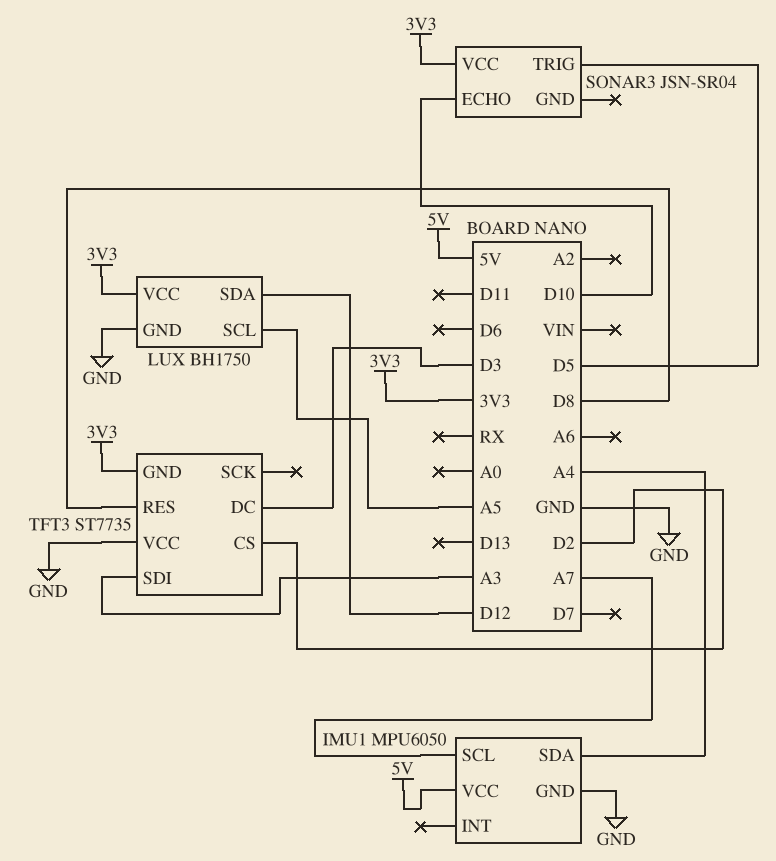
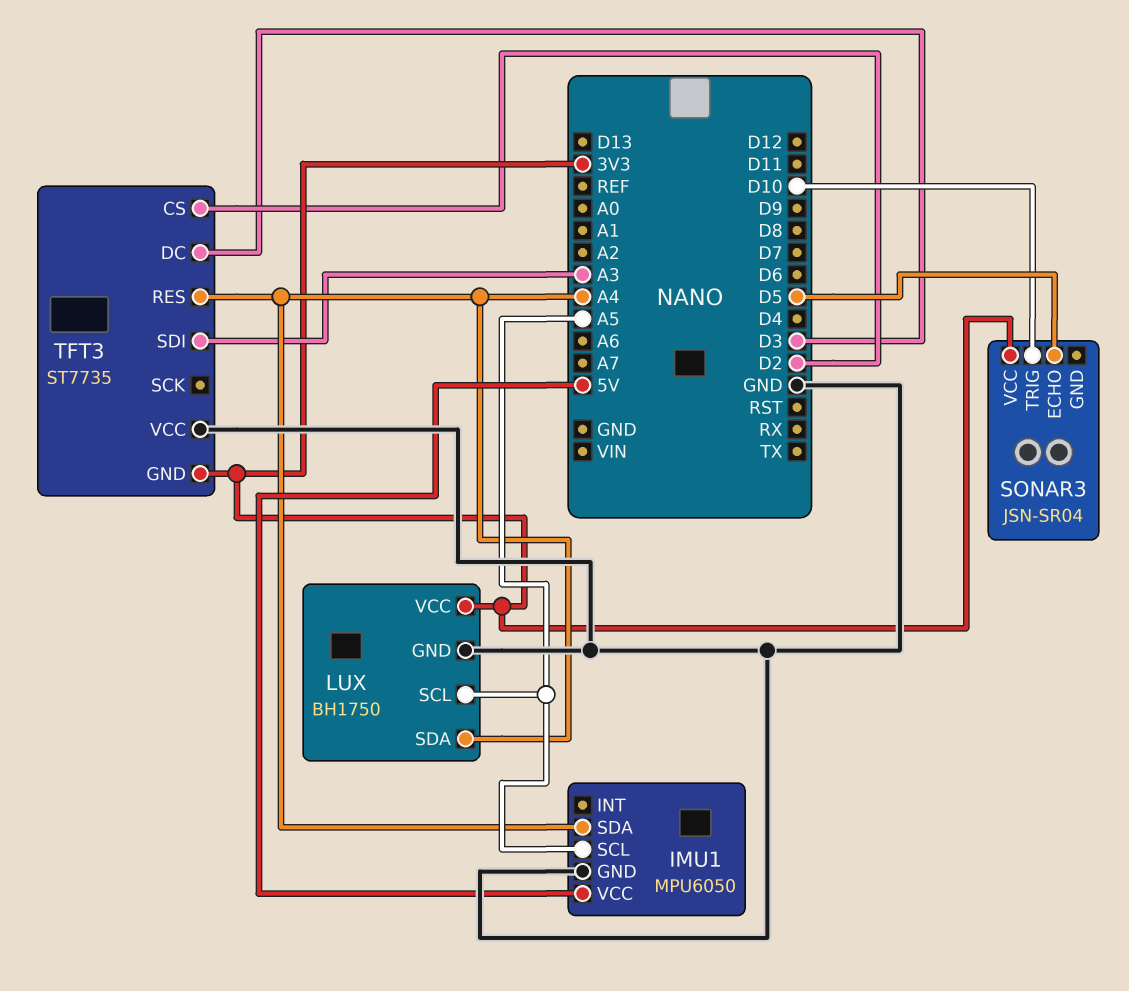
IMU1 pin SCL: A7 -> A5
LUX pin SDA: D12 -> A4
SONAR3 pin ECHO: D10 -> D5
SONAR3 pin TRIG: D5 -> D10
TFT3 pin RES: D8 -> A4

